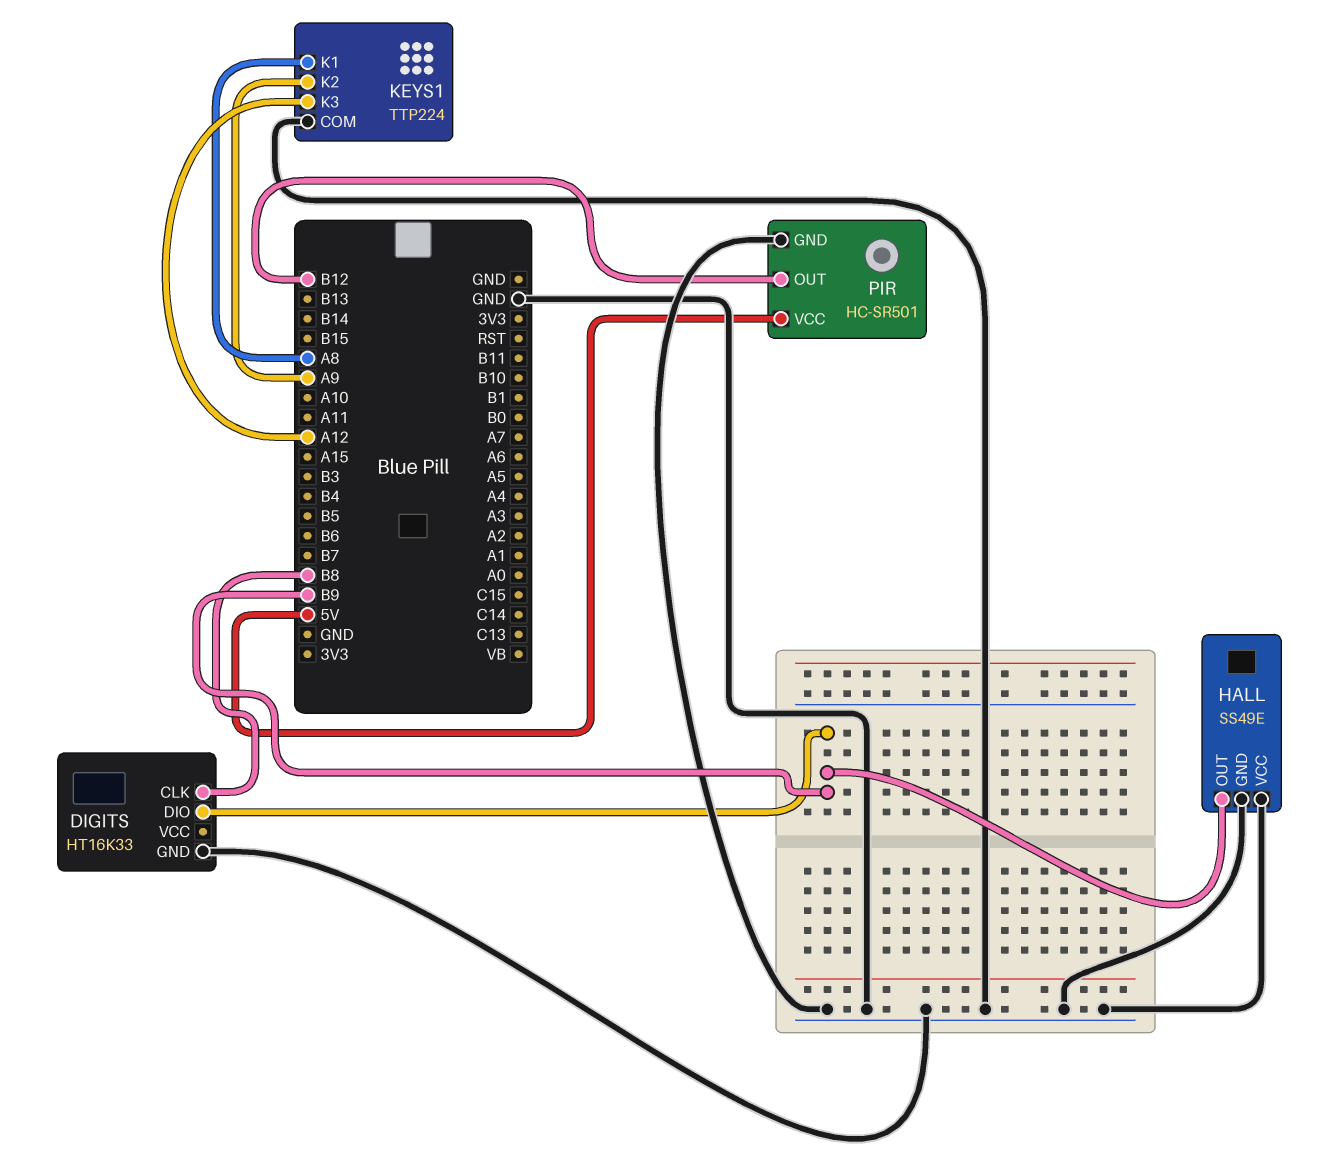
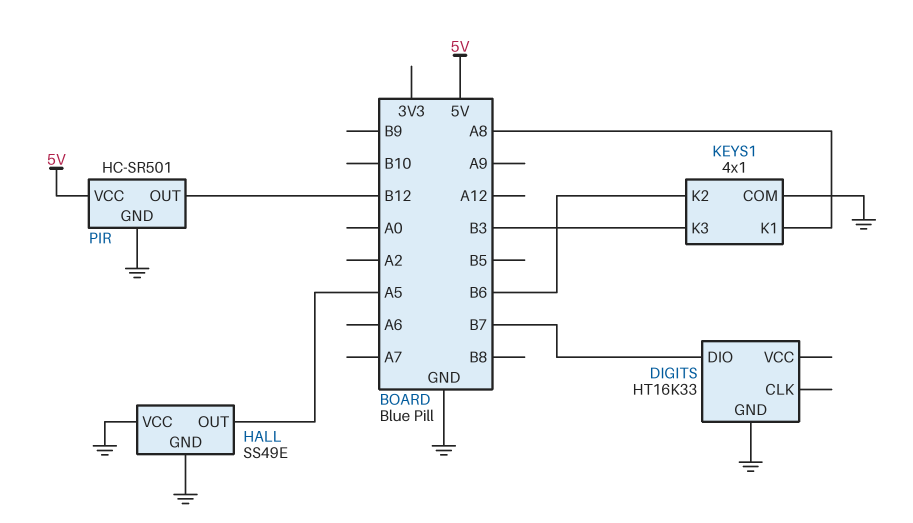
DIGITS pin CLK: B8 -> none
DIGITS pin DIO: B9 -> B7
HALL pin OUT: B9 -> A5
KEYS1: TTP224 -> 4x1
KEYS1 pin K2: A9 -> B6
KEYS1 pin K3: A12 -> B3

